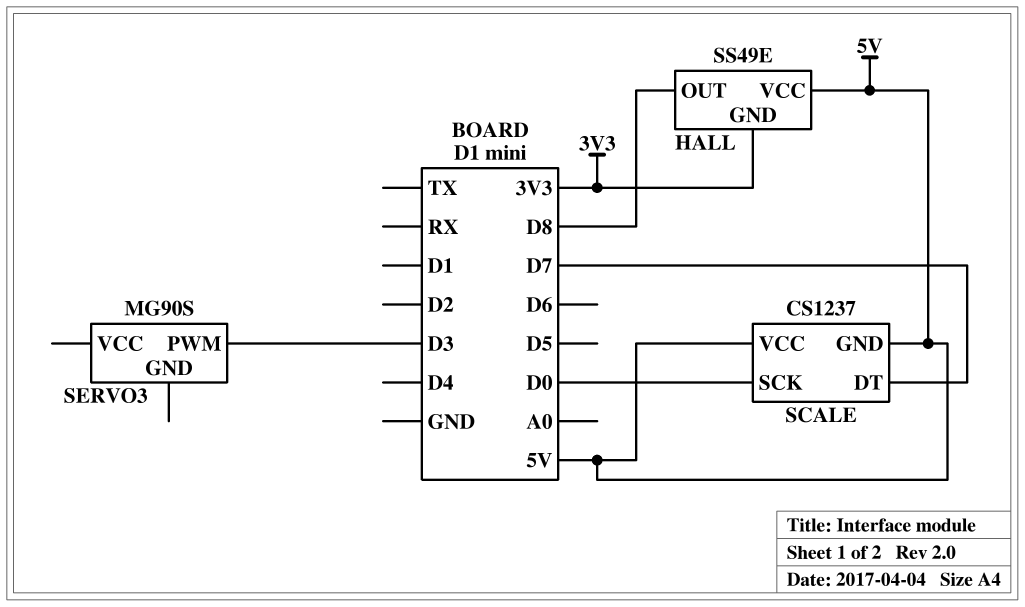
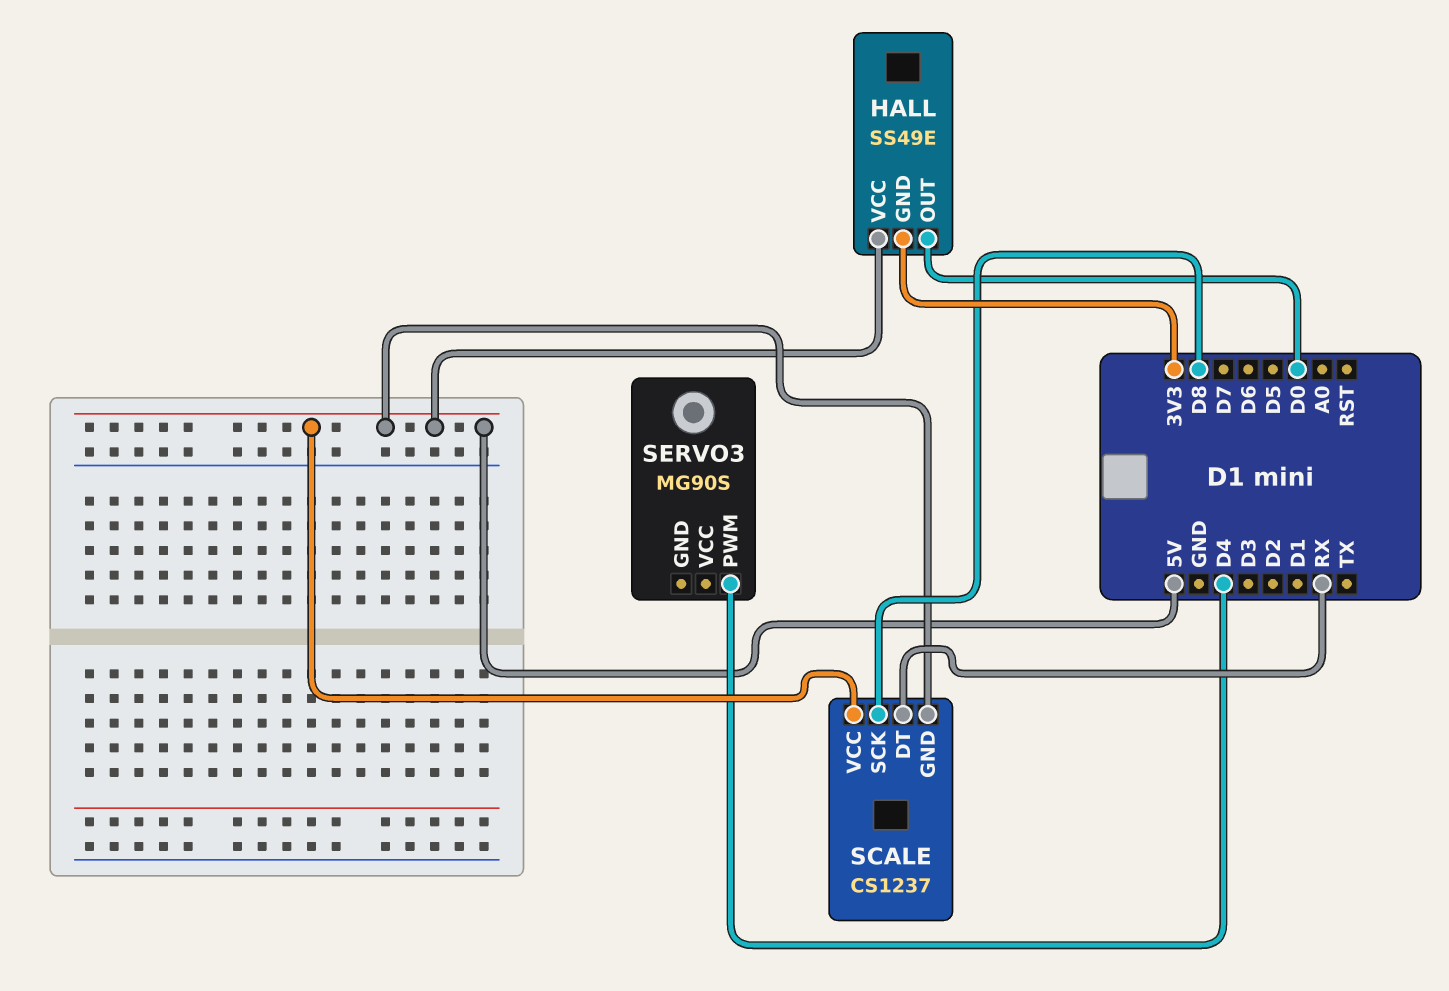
HALL pin OUT: D8 -> D0
SCALE pin DT: D7 -> RX
SCALE pin SCK: D0 -> D8
SERVO3 pin PWM: D3 -> D4

